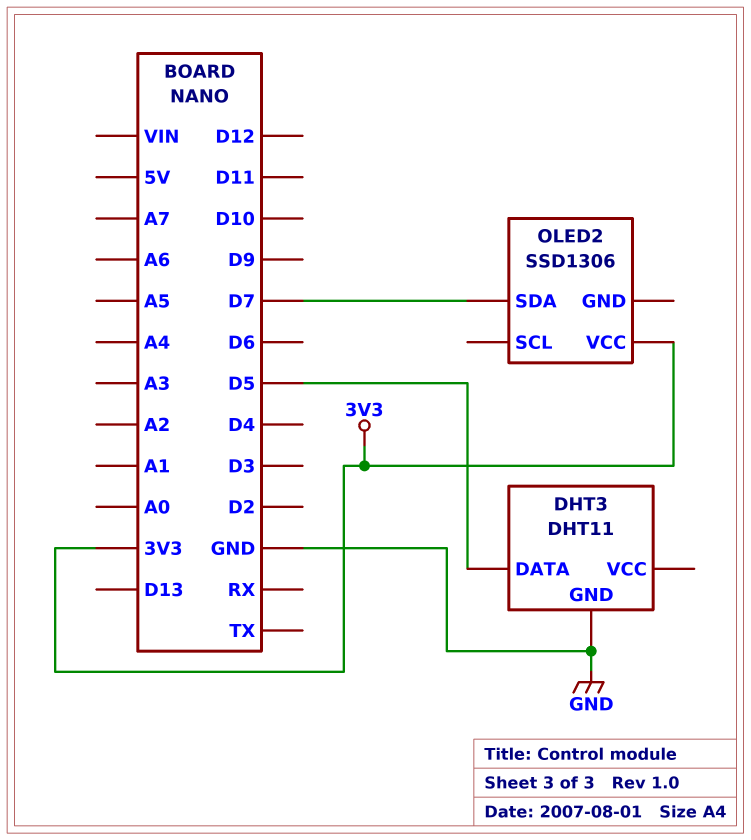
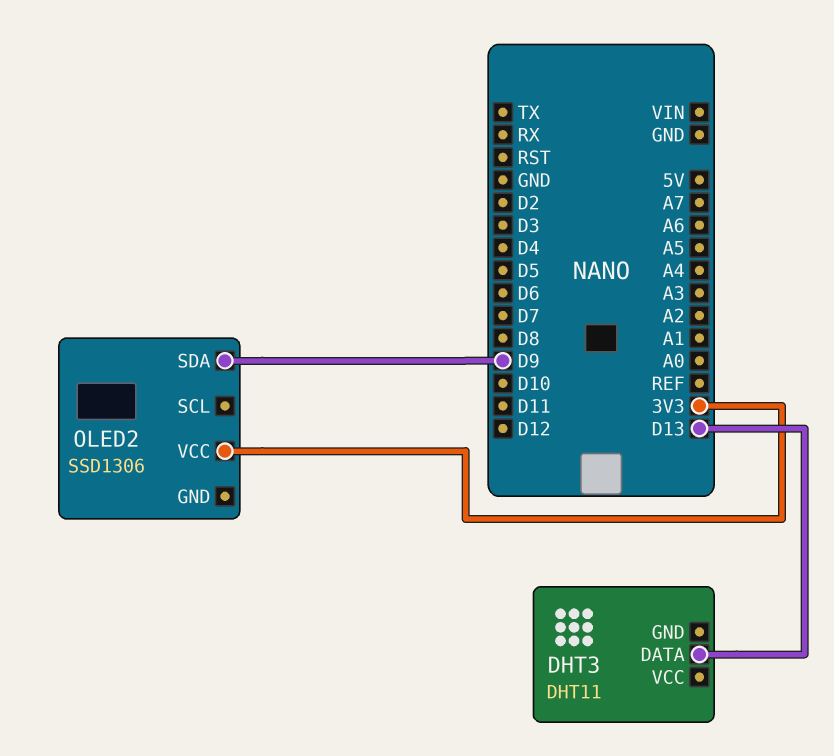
DHT3 pin DATA: D5 -> D13
DHT3 pin GND: GND -> none
OLED2 pin SDA: D7 -> D9

